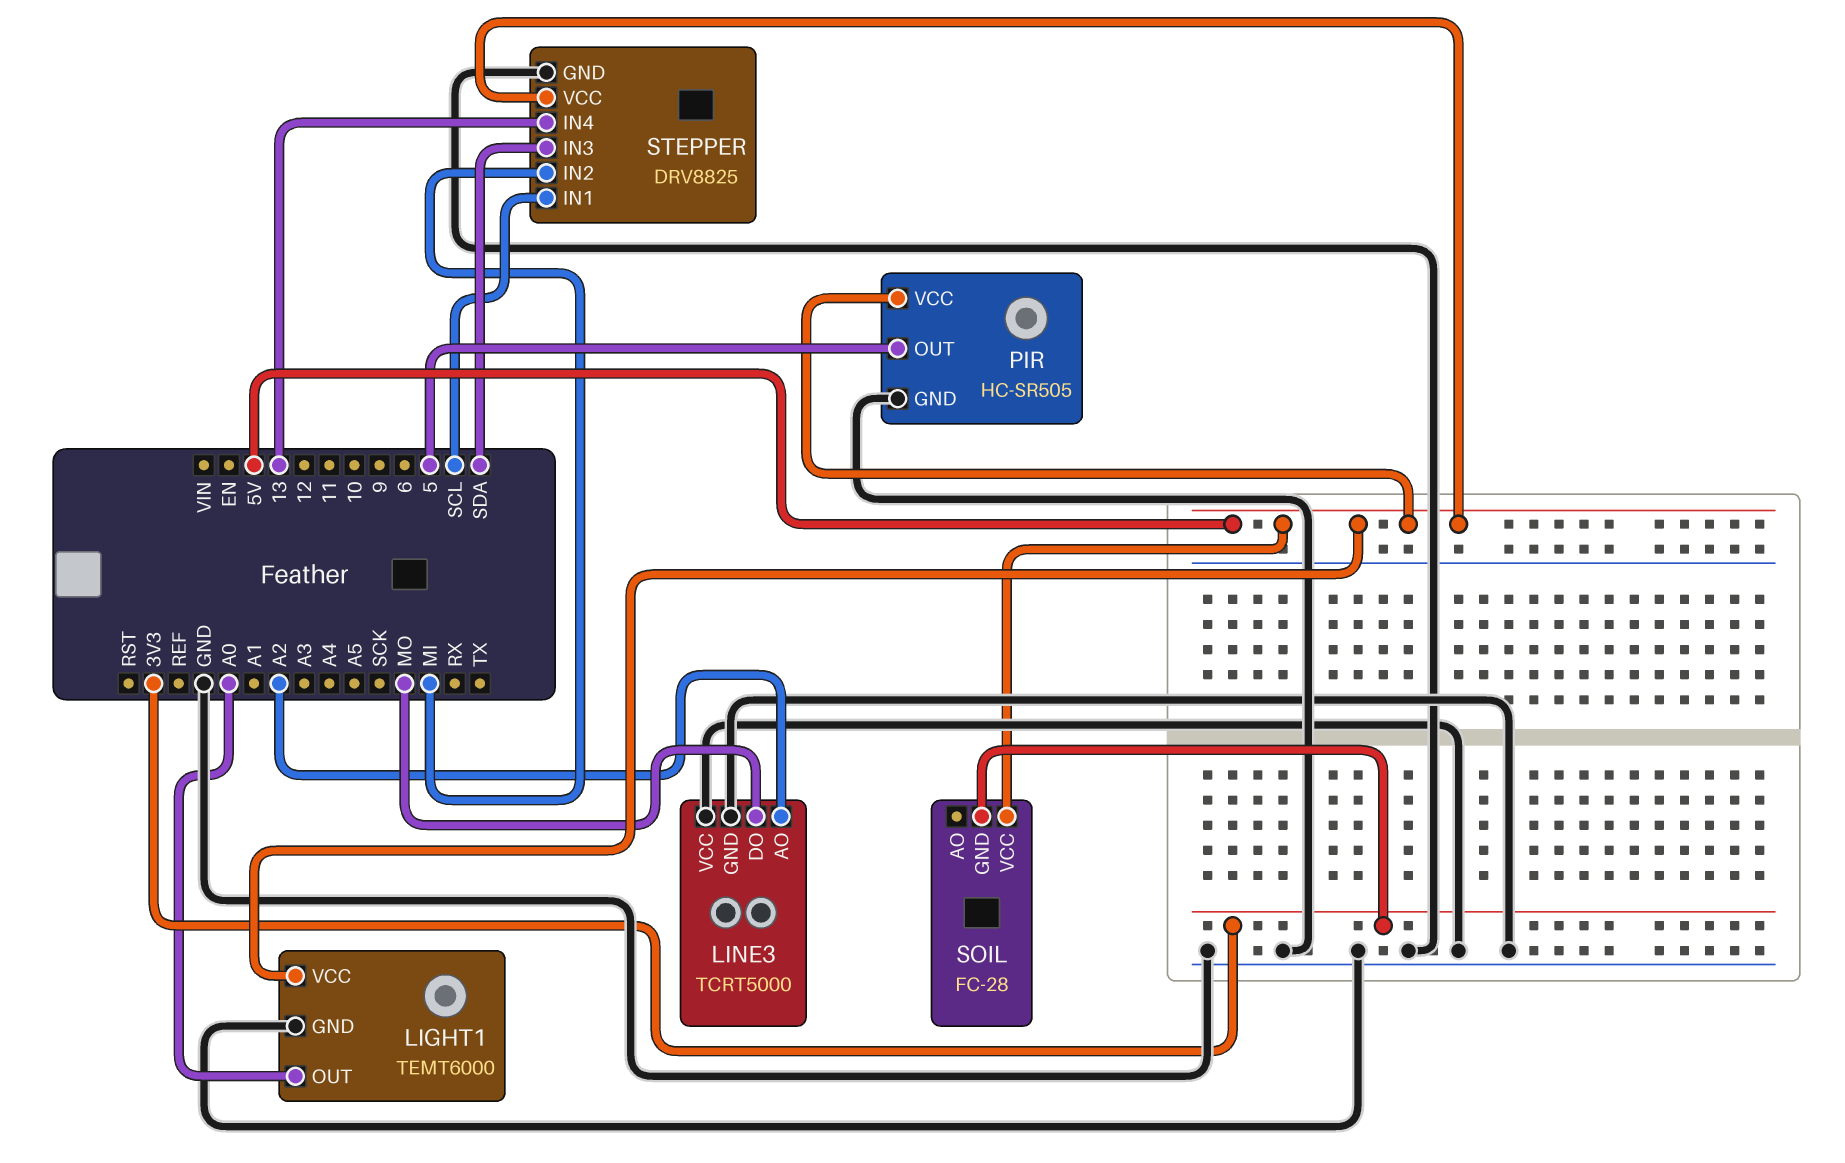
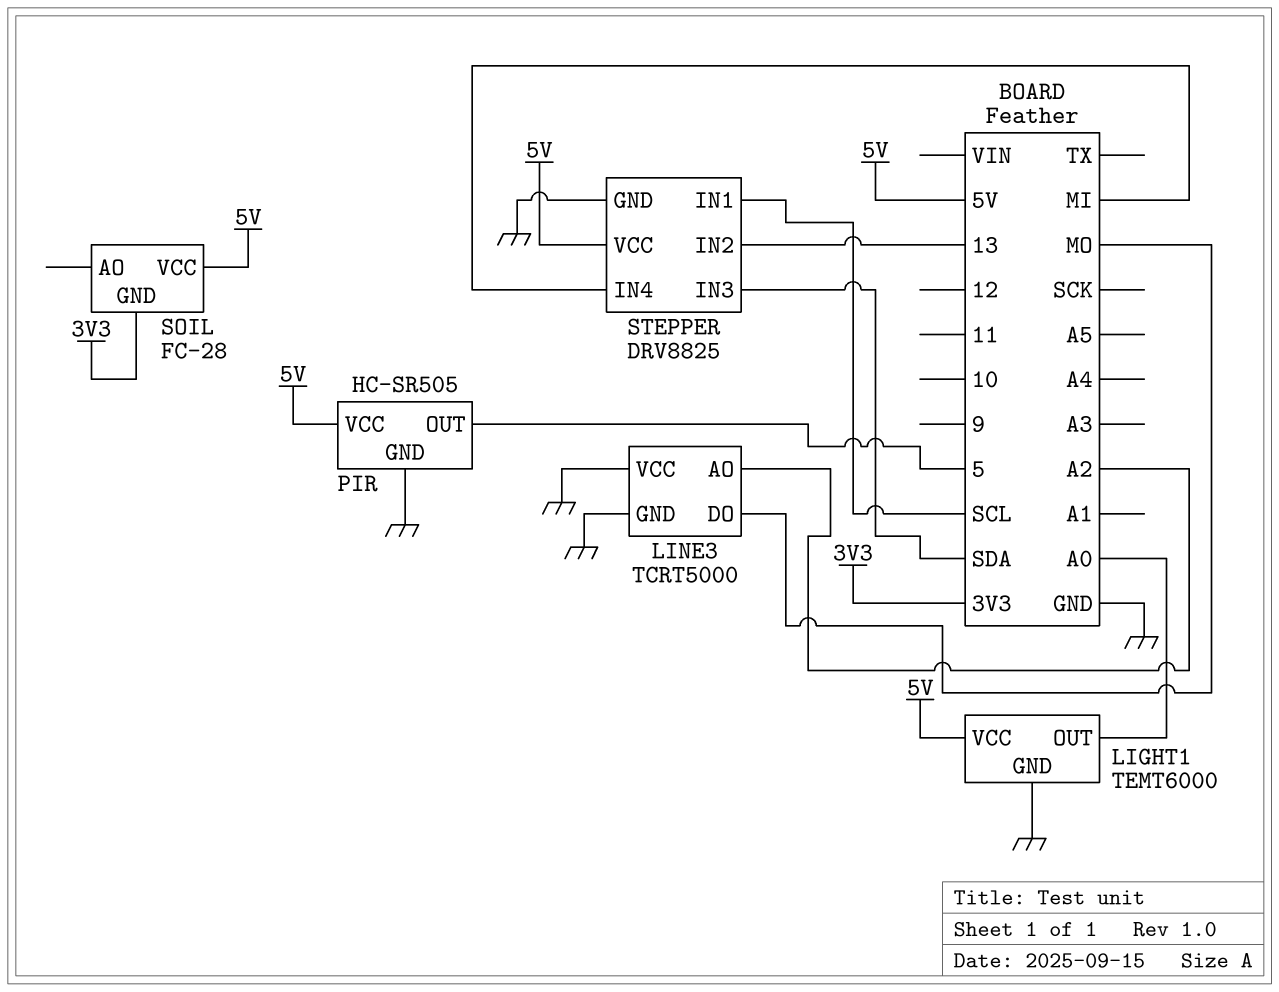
STEPPER pin IN2: MI -> 13
STEPPER pin IN4: 13 -> MI

